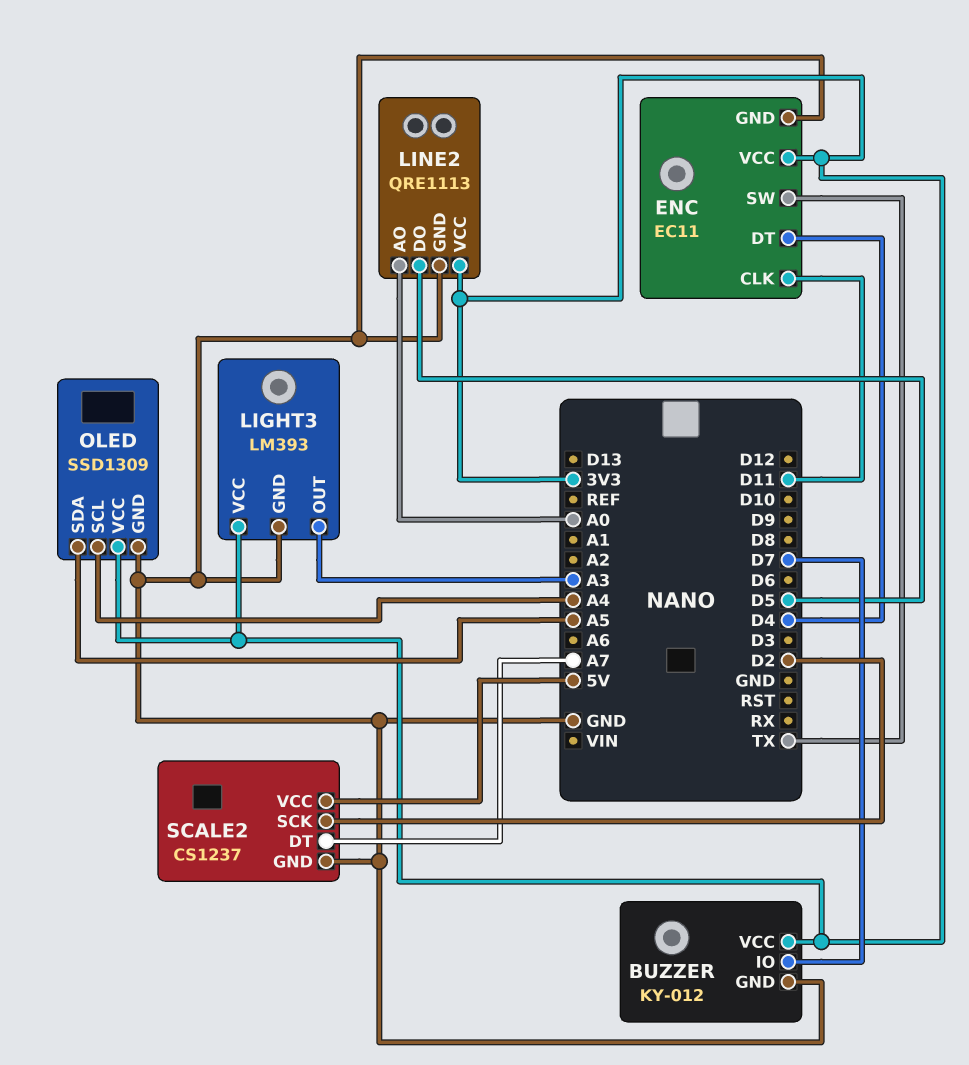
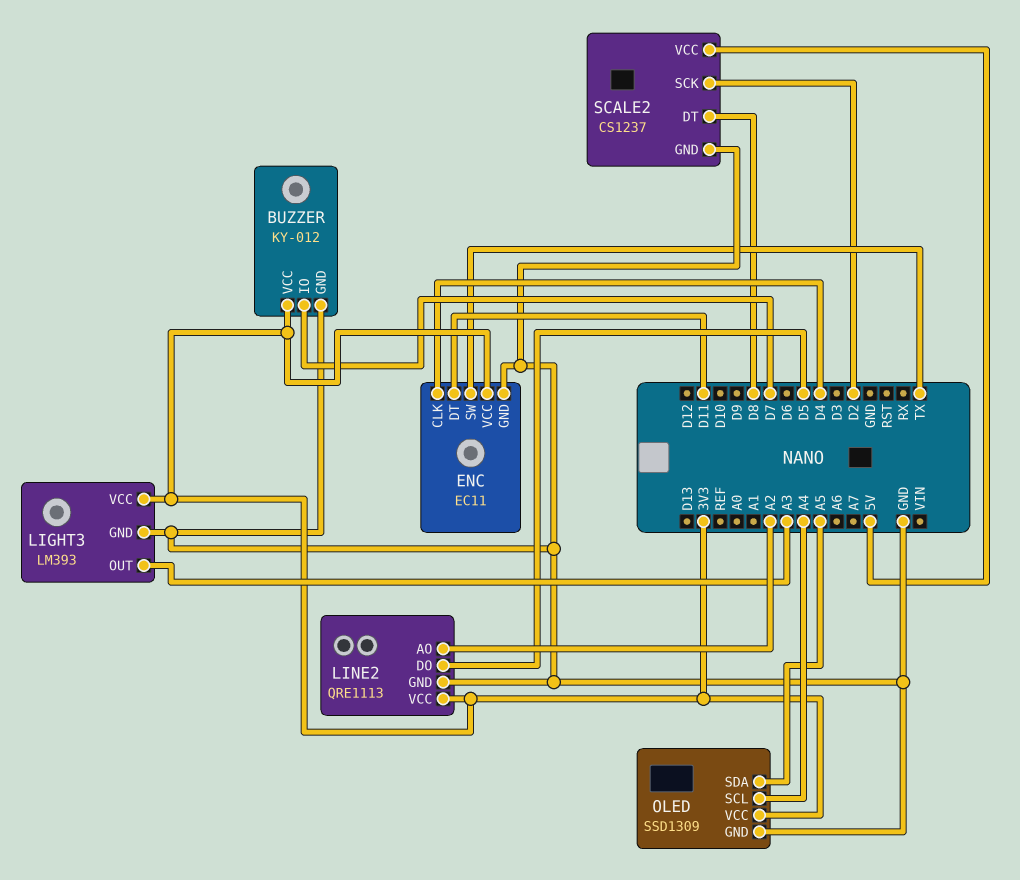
ENC pin CLK: D11 -> D4
ENC pin DT: D4 -> D11
LINE2 pin AO: A0 -> A2
SCALE2 pin DT: A7 -> D8

